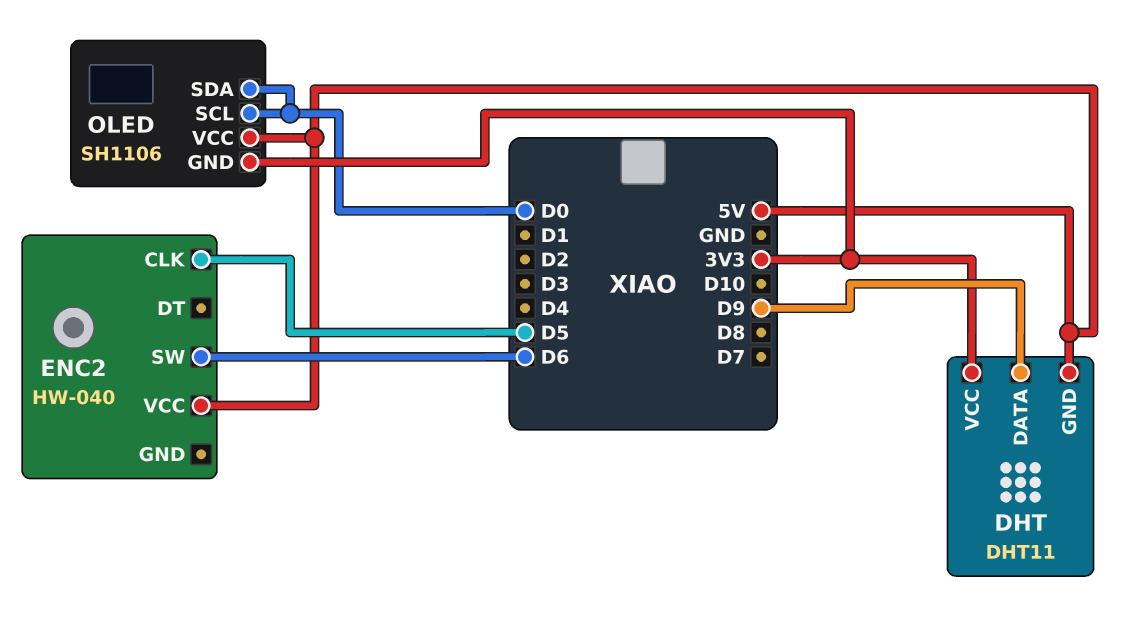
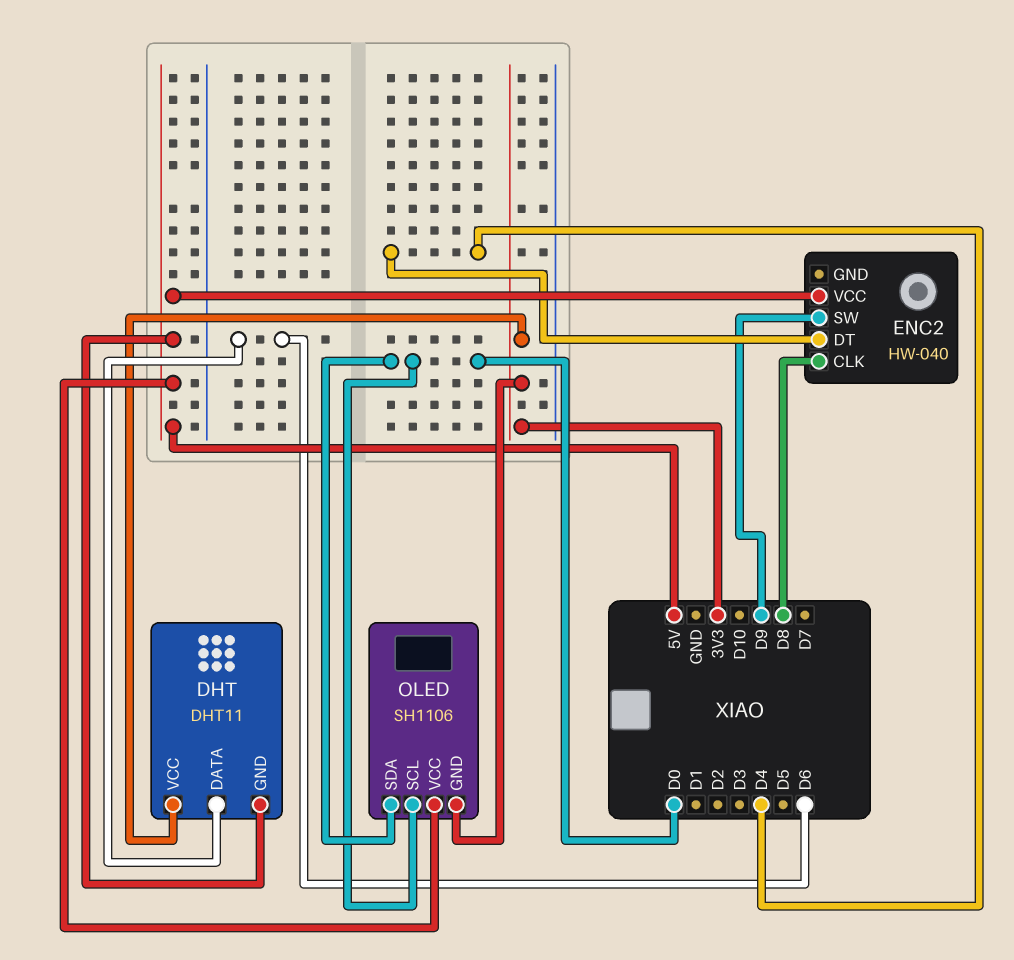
DHT pin DATA: D9 -> D6
ENC2 pin CLK: D5 -> D8
ENC2 pin DT: none -> D4
ENC2 pin SW: D6 -> D9

